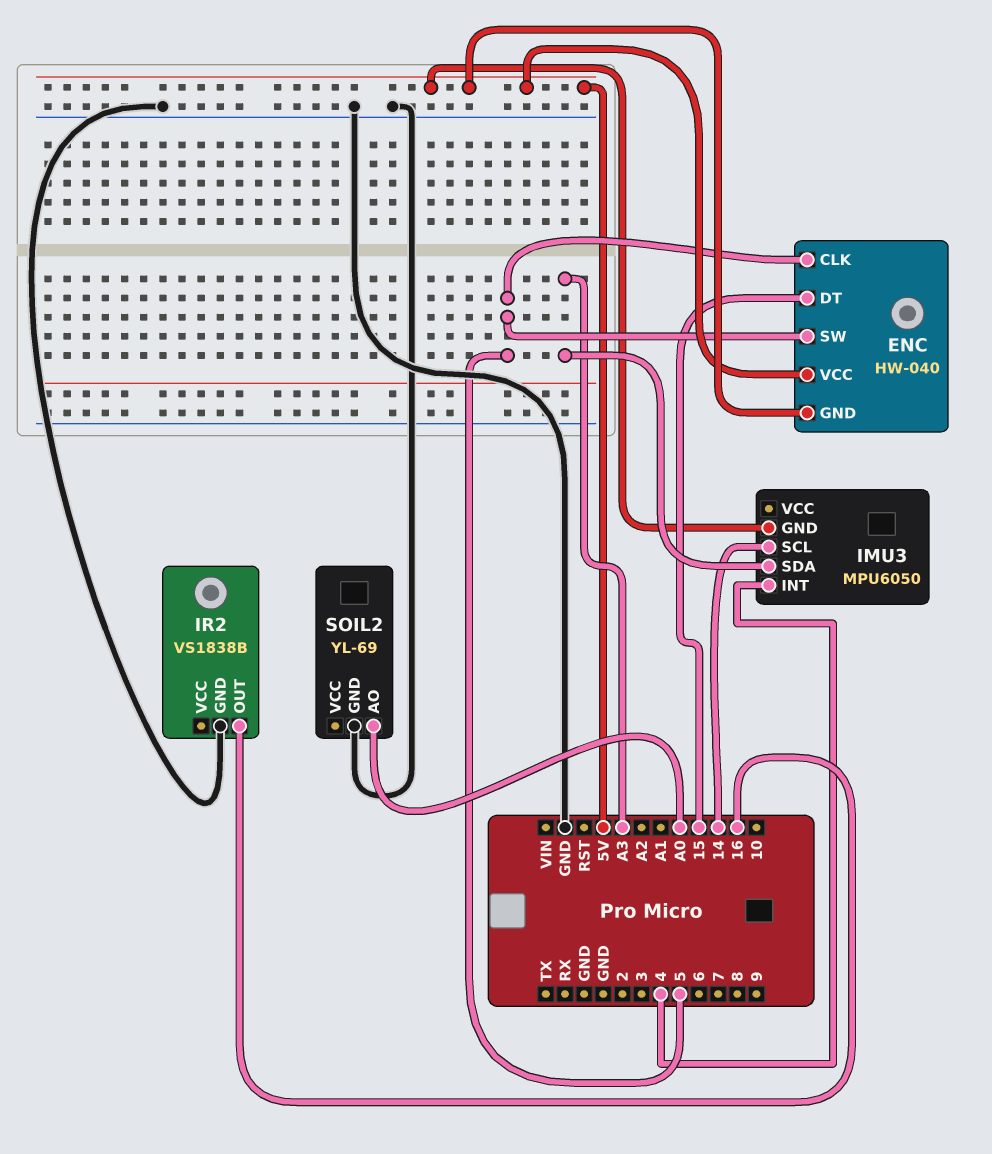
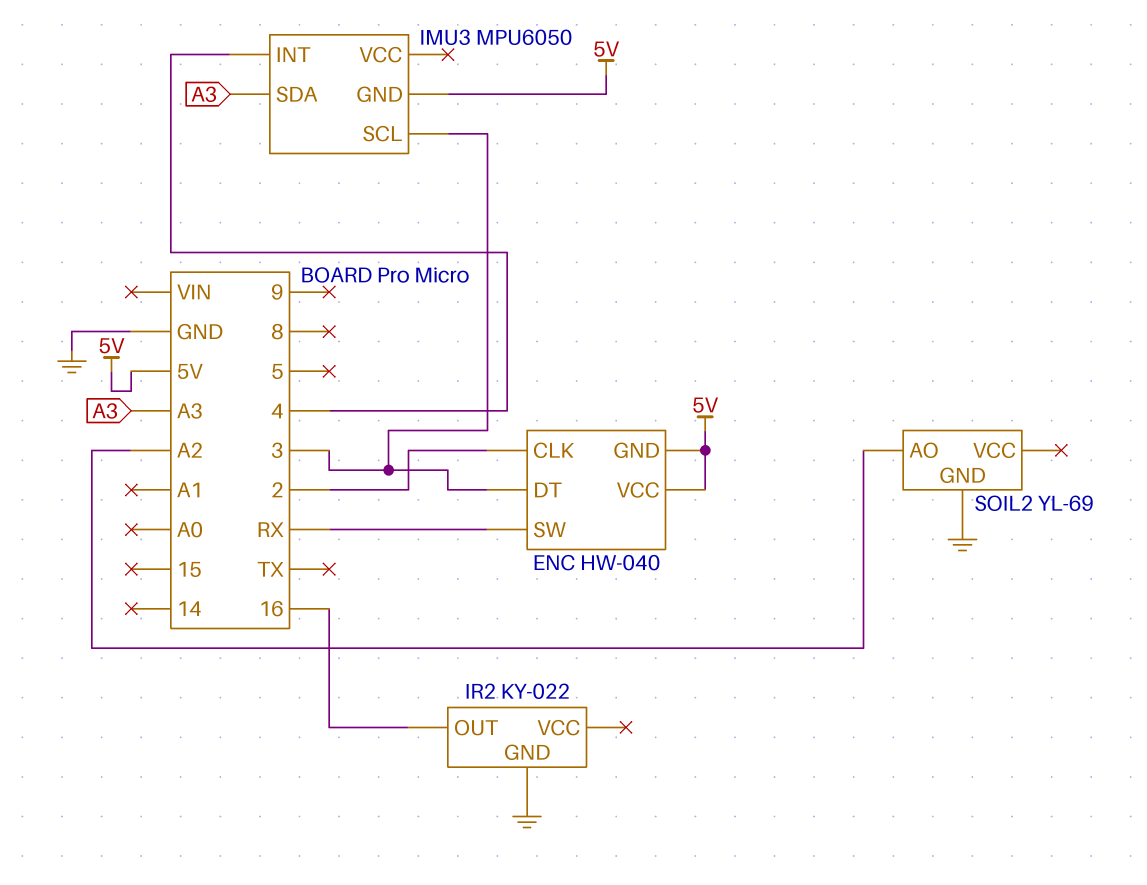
ENC pin CLK: 5 -> 2
ENC pin DT: 15 -> 3
ENC pin SW: 5 -> RX
IMU3 pin SCL: 14 -> 3
IR2: VS1838B -> KY-022
SOIL2 pin AO: A0 -> A2

